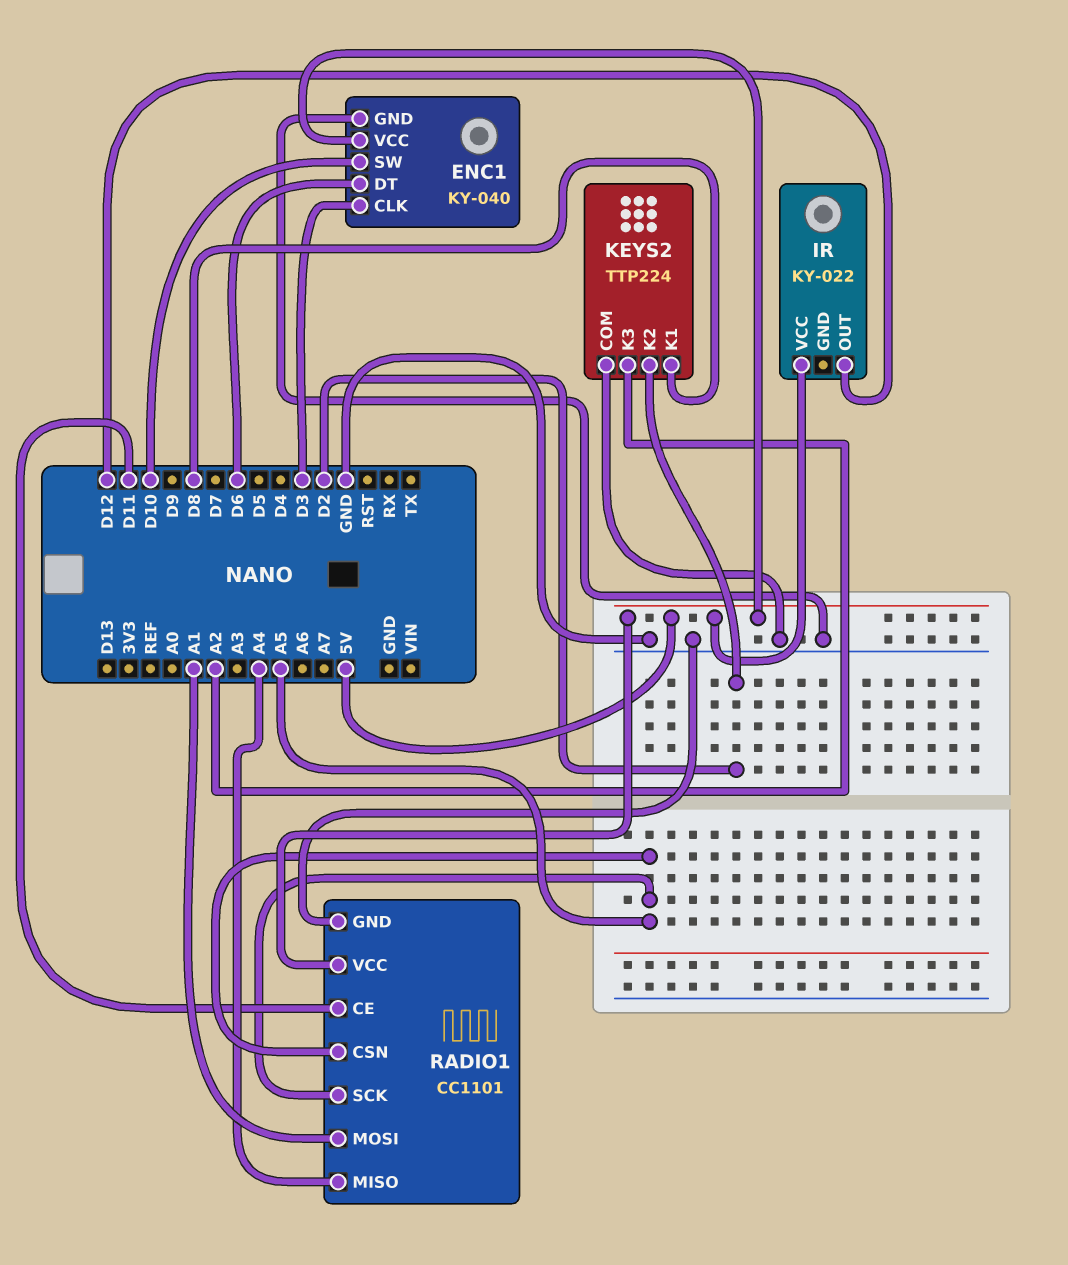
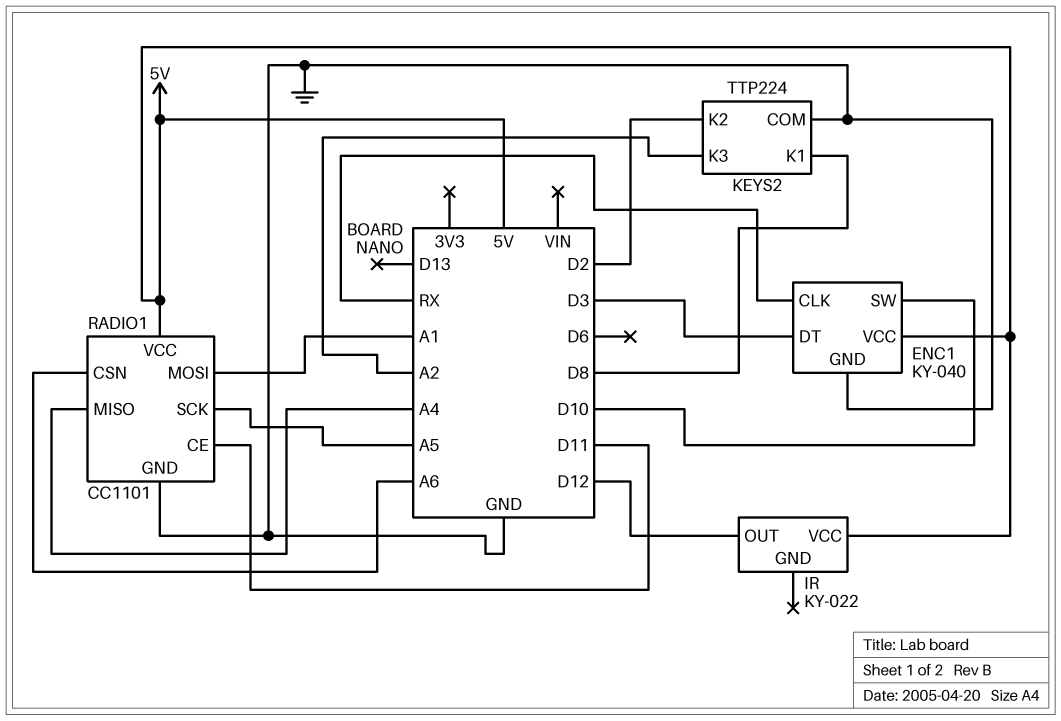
ENC1 pin CLK: D3 -> RX
ENC1 pin DT: D6 -> D3
RADIO1 pin CSN: A5 -> A6

